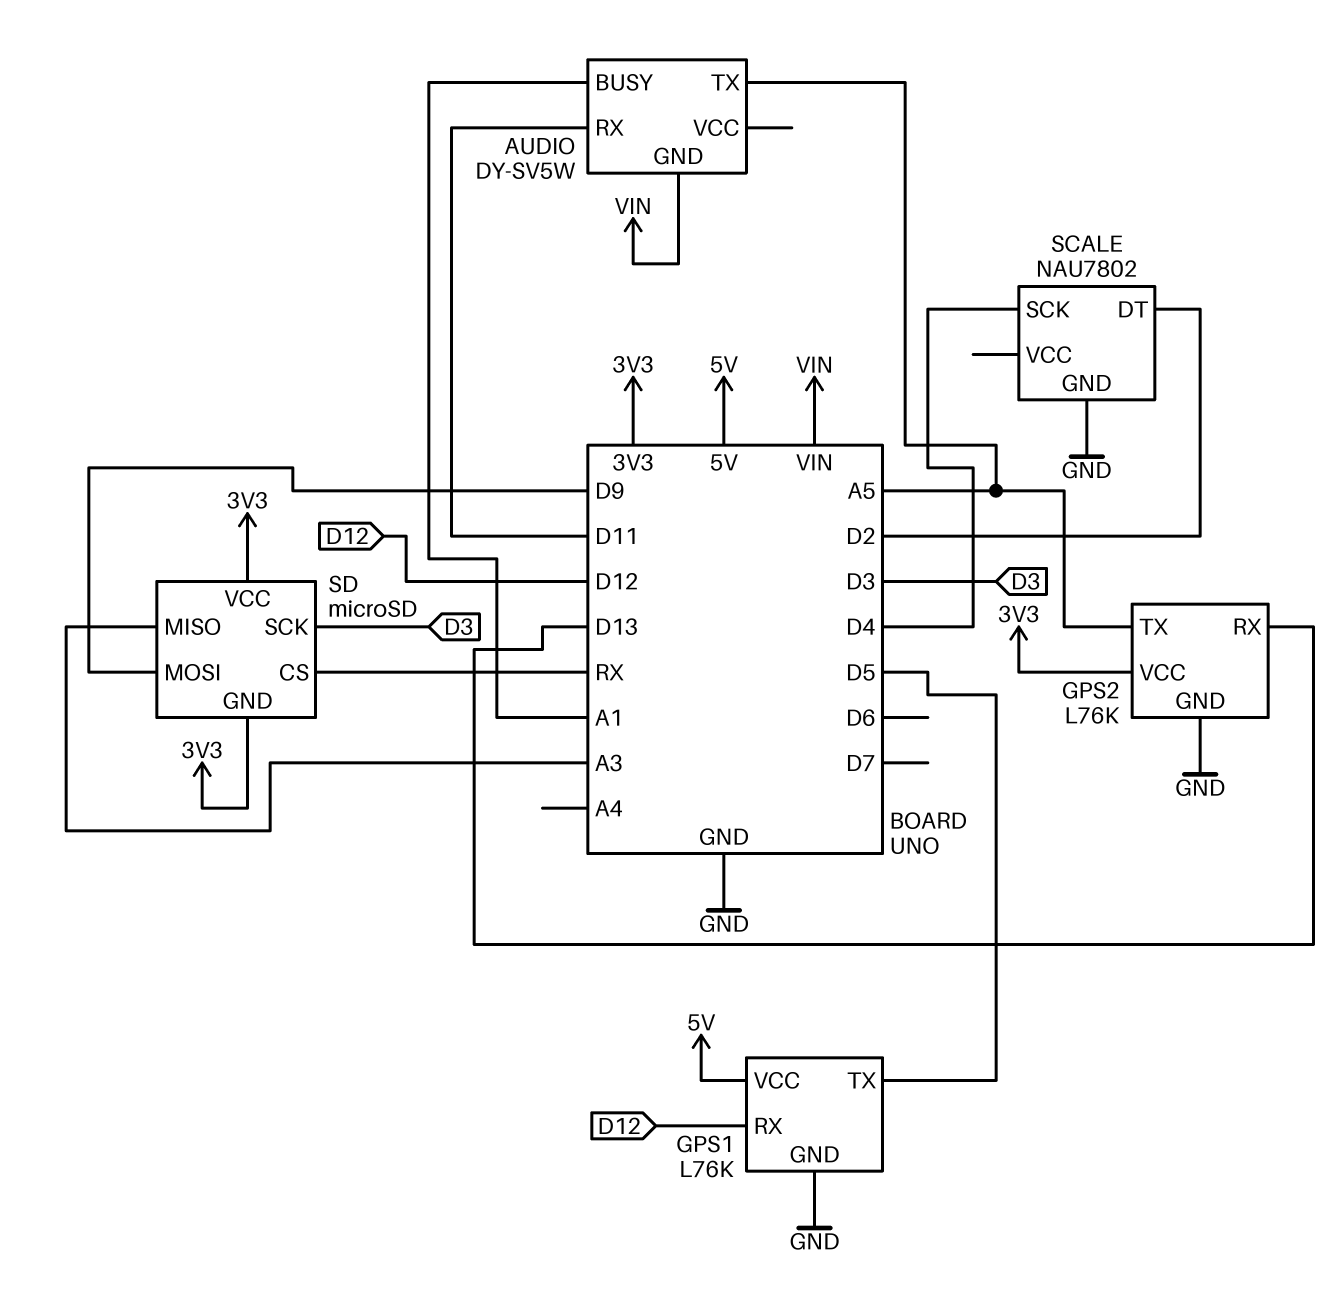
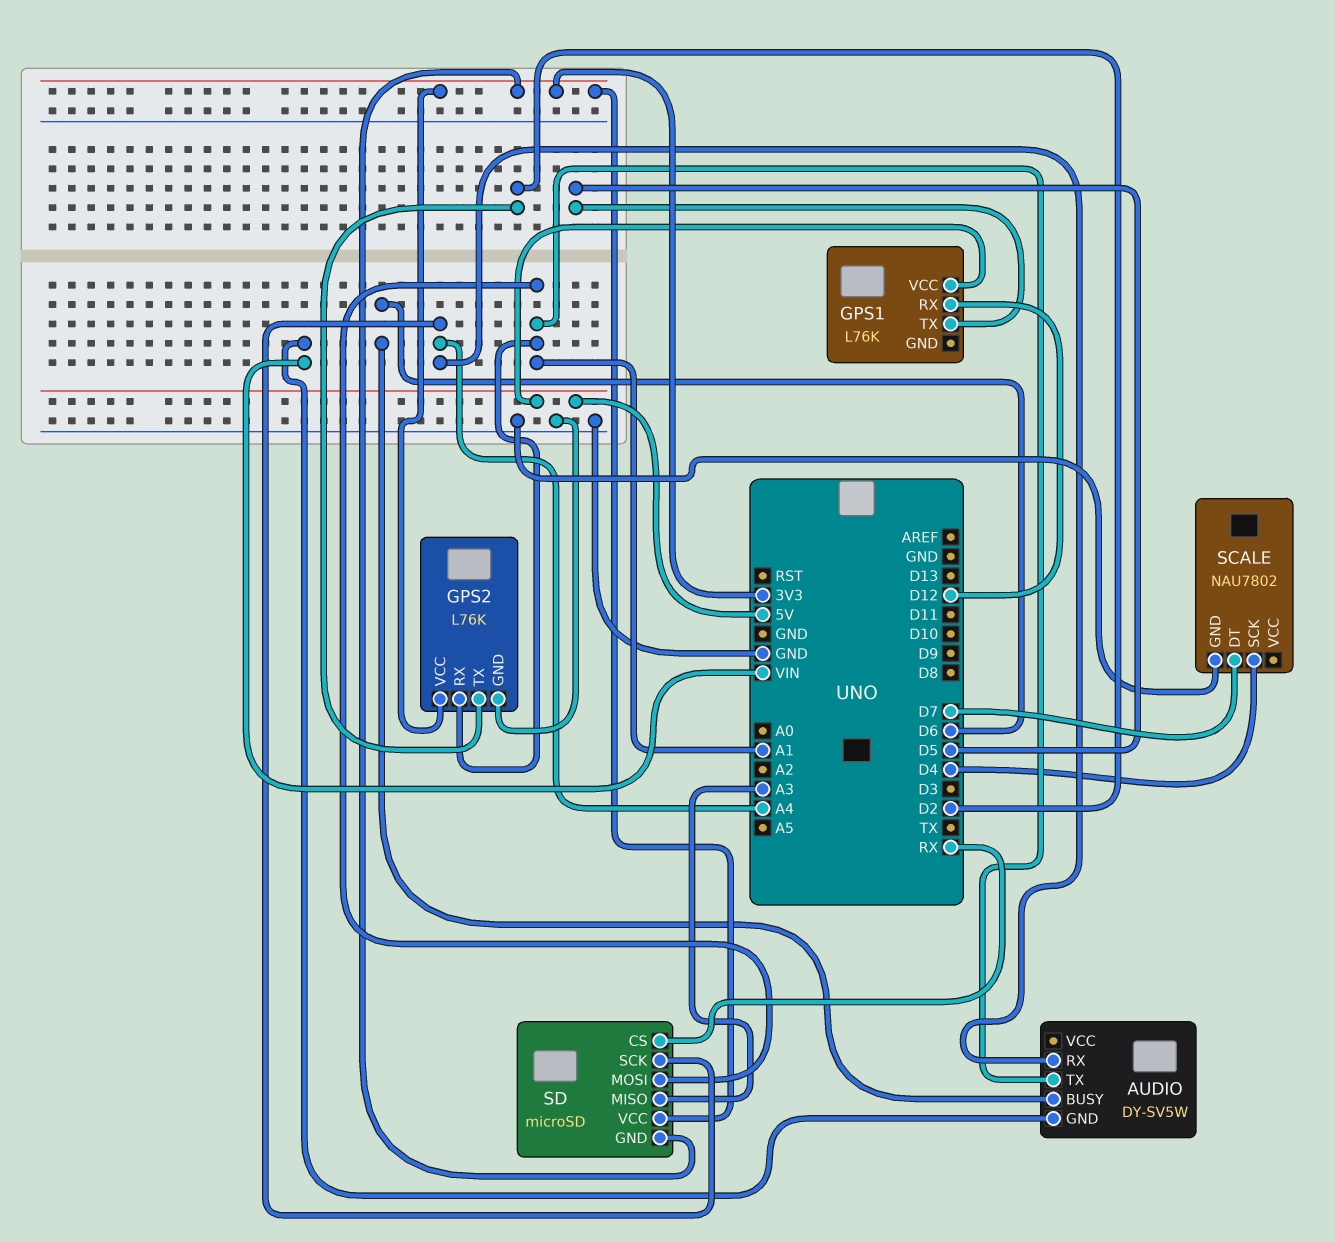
AUDIO pin BUSY: A1 -> D6
AUDIO pin RX: D11 -> A4
AUDIO pin TX: A5 -> A1
GPS1 pin GND: GND -> none
GPS2 pin RX: D13 -> A1
GPS2 pin TX: A5 -> D2
SCALE pin DT: D2 -> D7
SD pin MOSI: D9 -> A1
SD pin SCK: D3 -> A4

